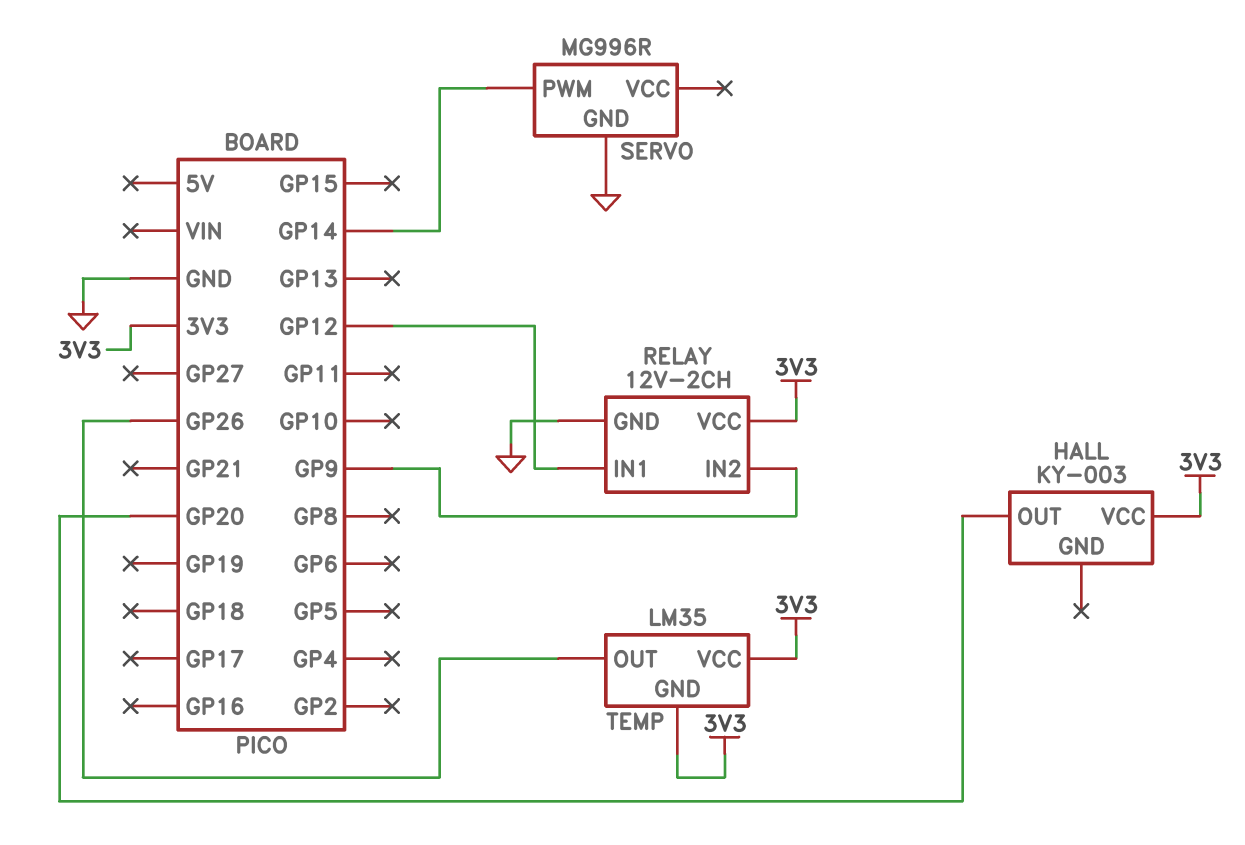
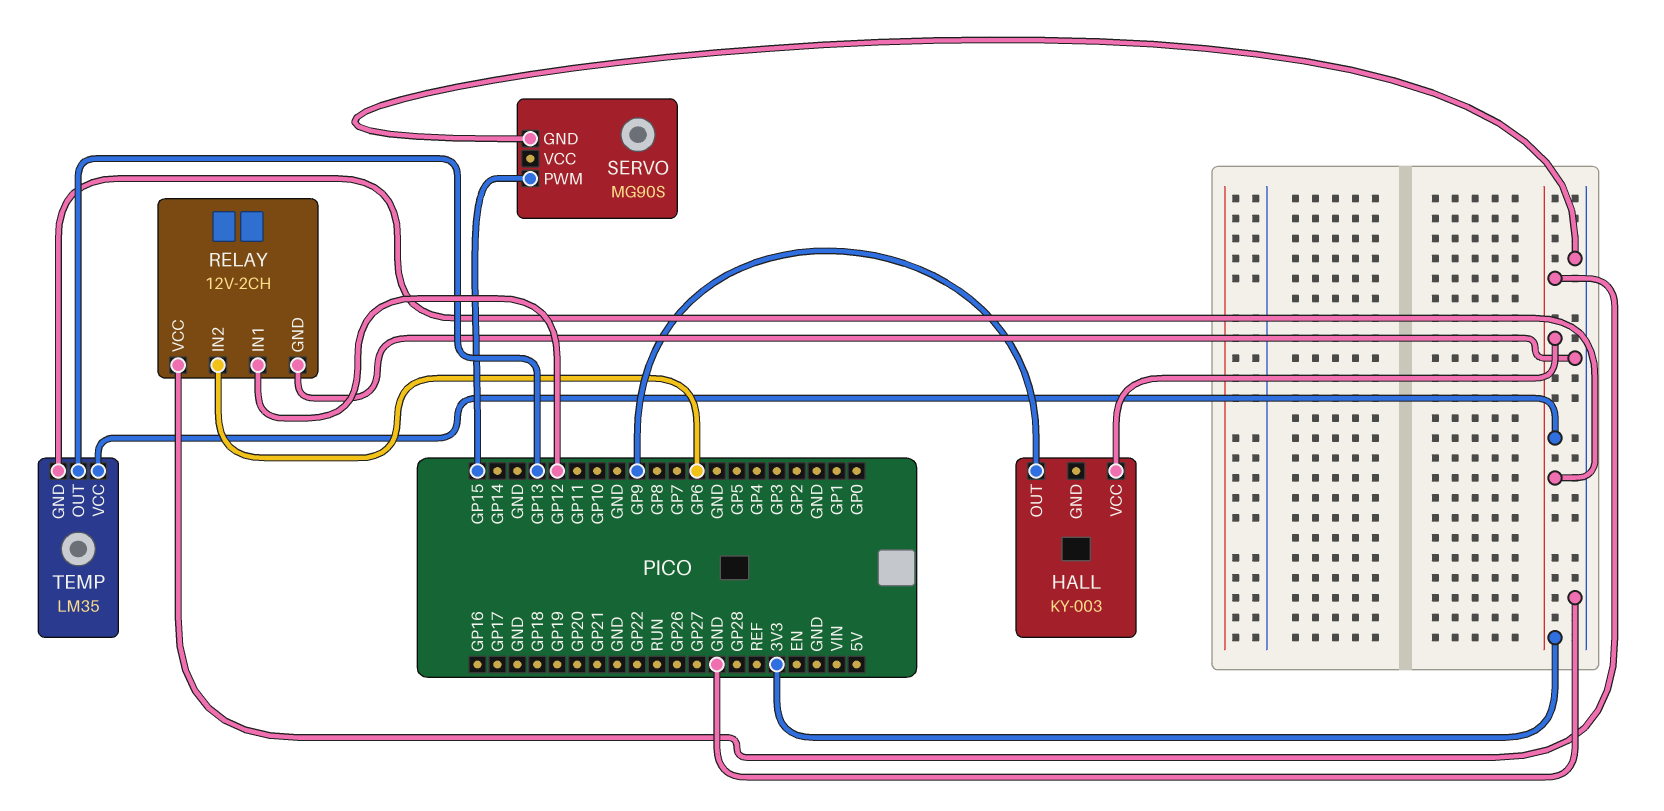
HALL pin OUT: GP20 -> GP9
RELAY pin IN2: GP9 -> GP6
SERVO: MG996R -> MG90S
SERVO pin PWM: GP14 -> GP15
TEMP pin OUT: GP26 -> GP13

